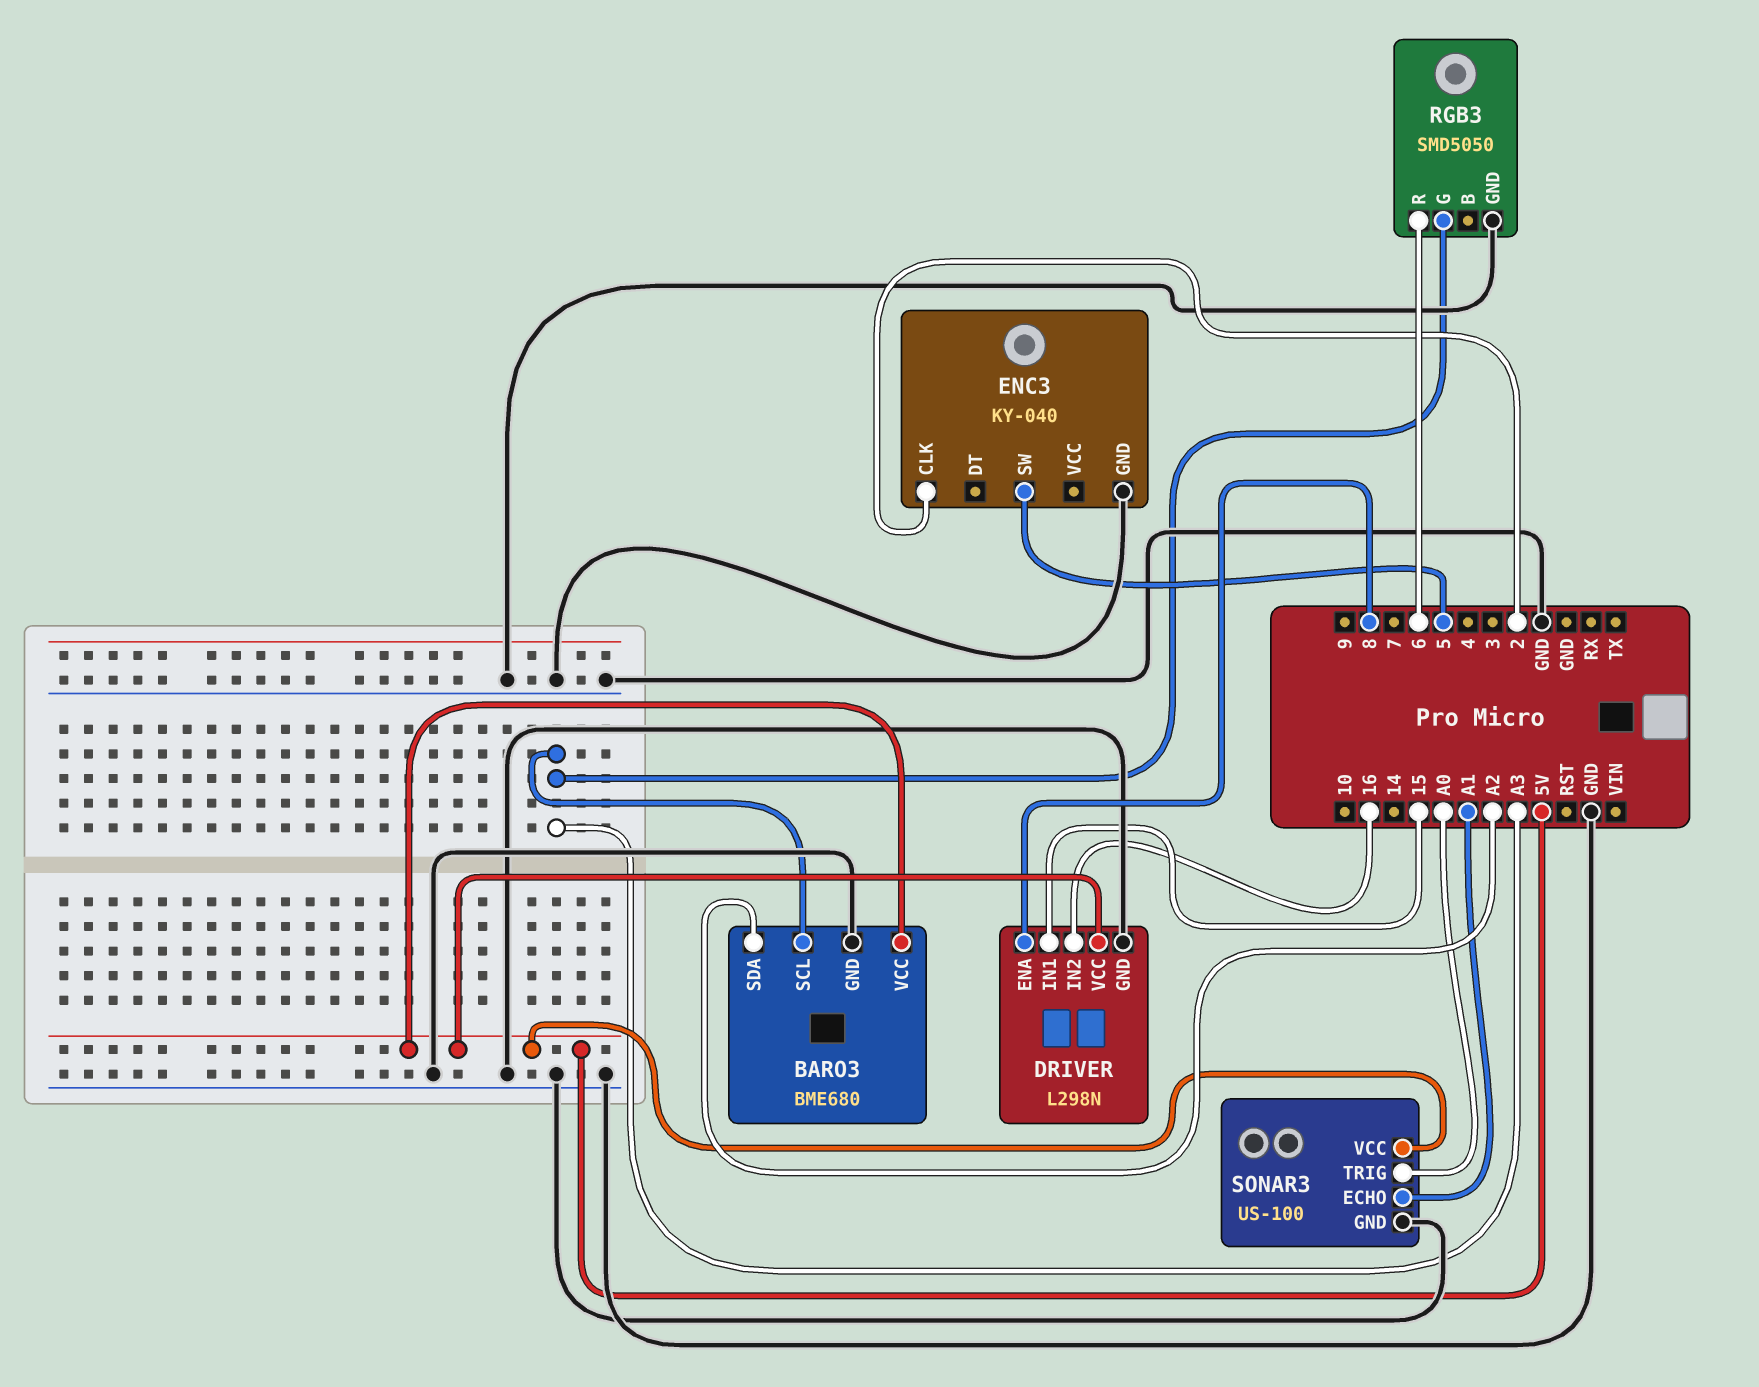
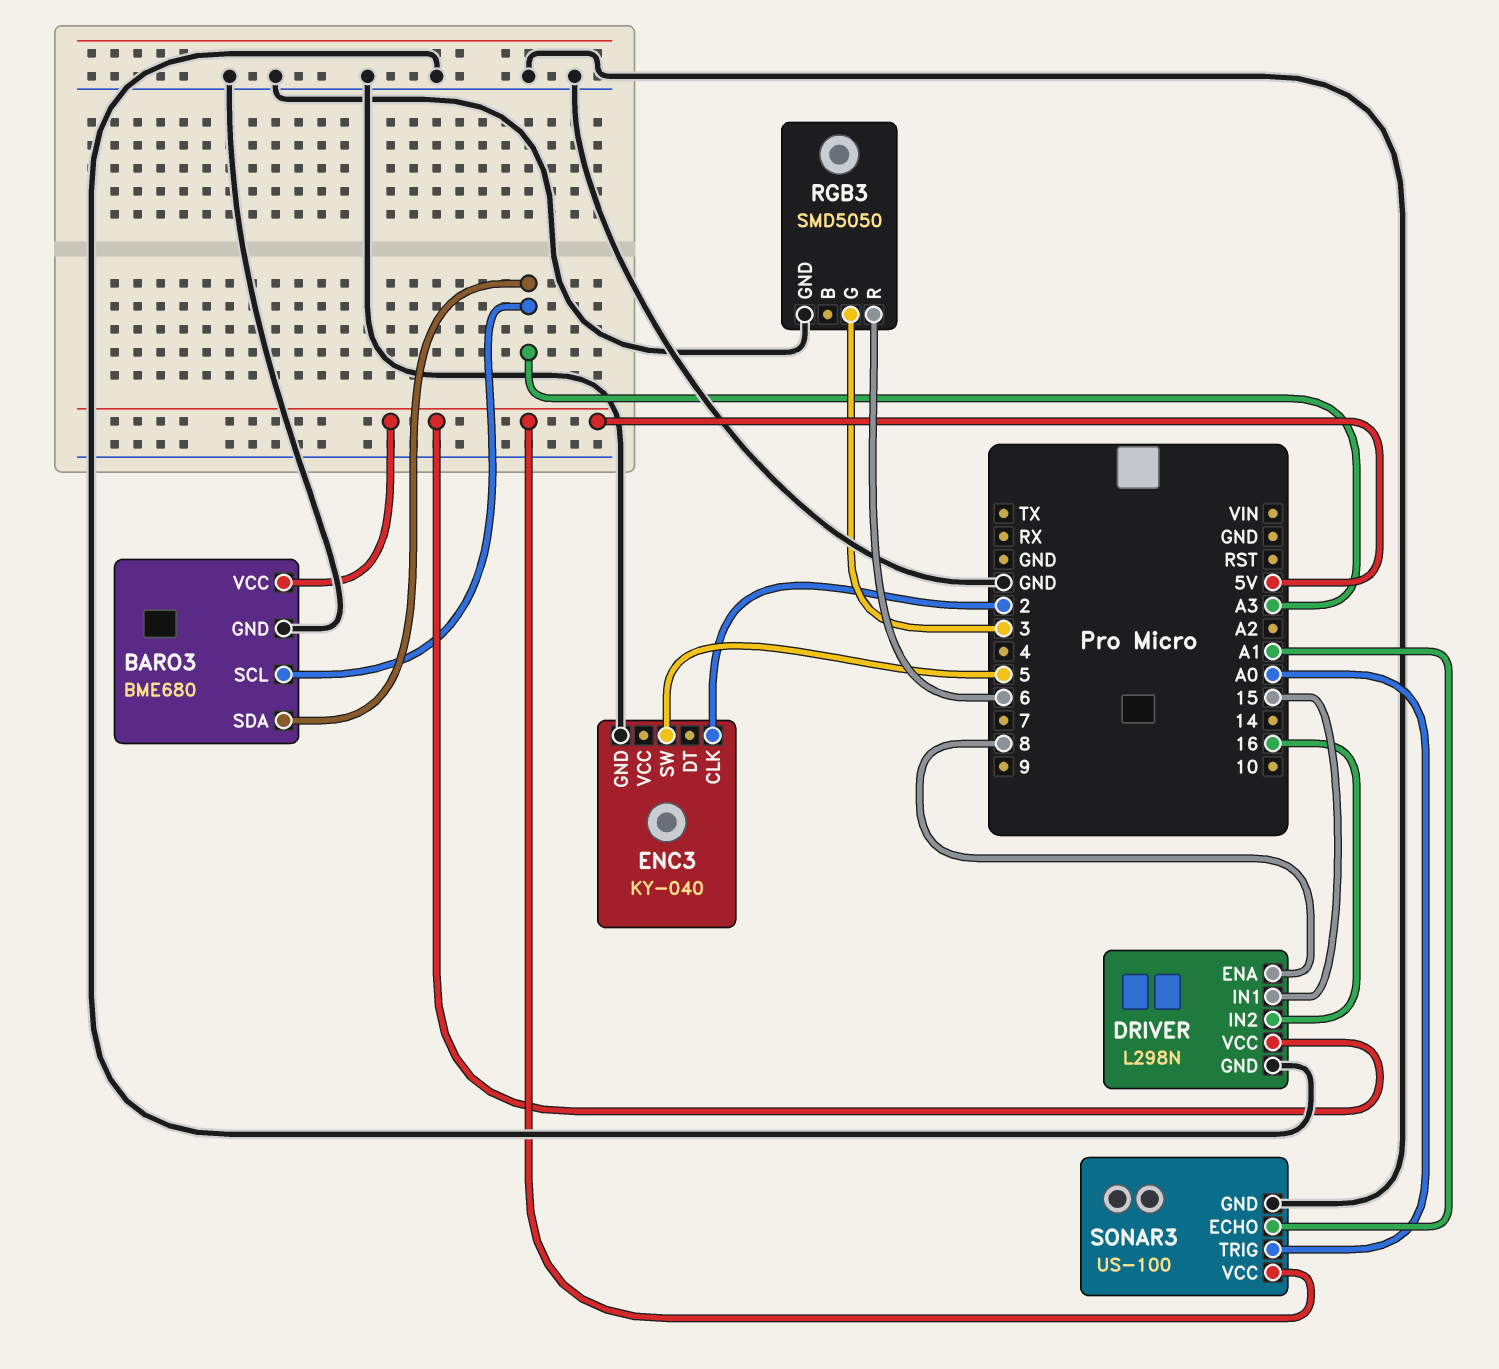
BARO3 pin SDA: A2 -> A3
RGB3 pin G: A3 -> 3

